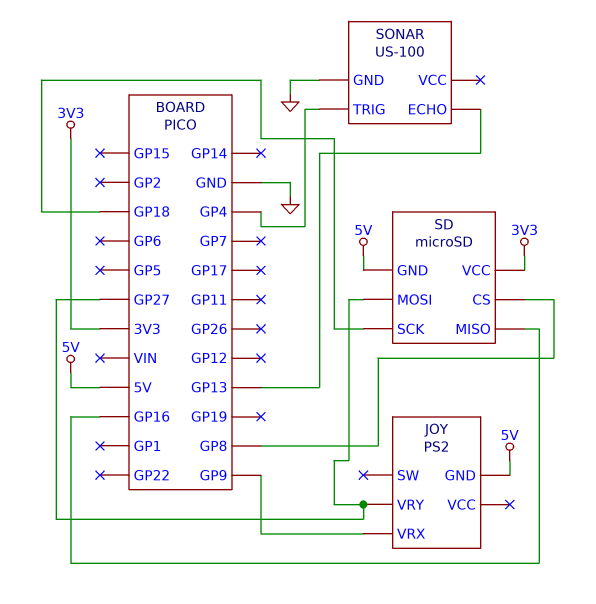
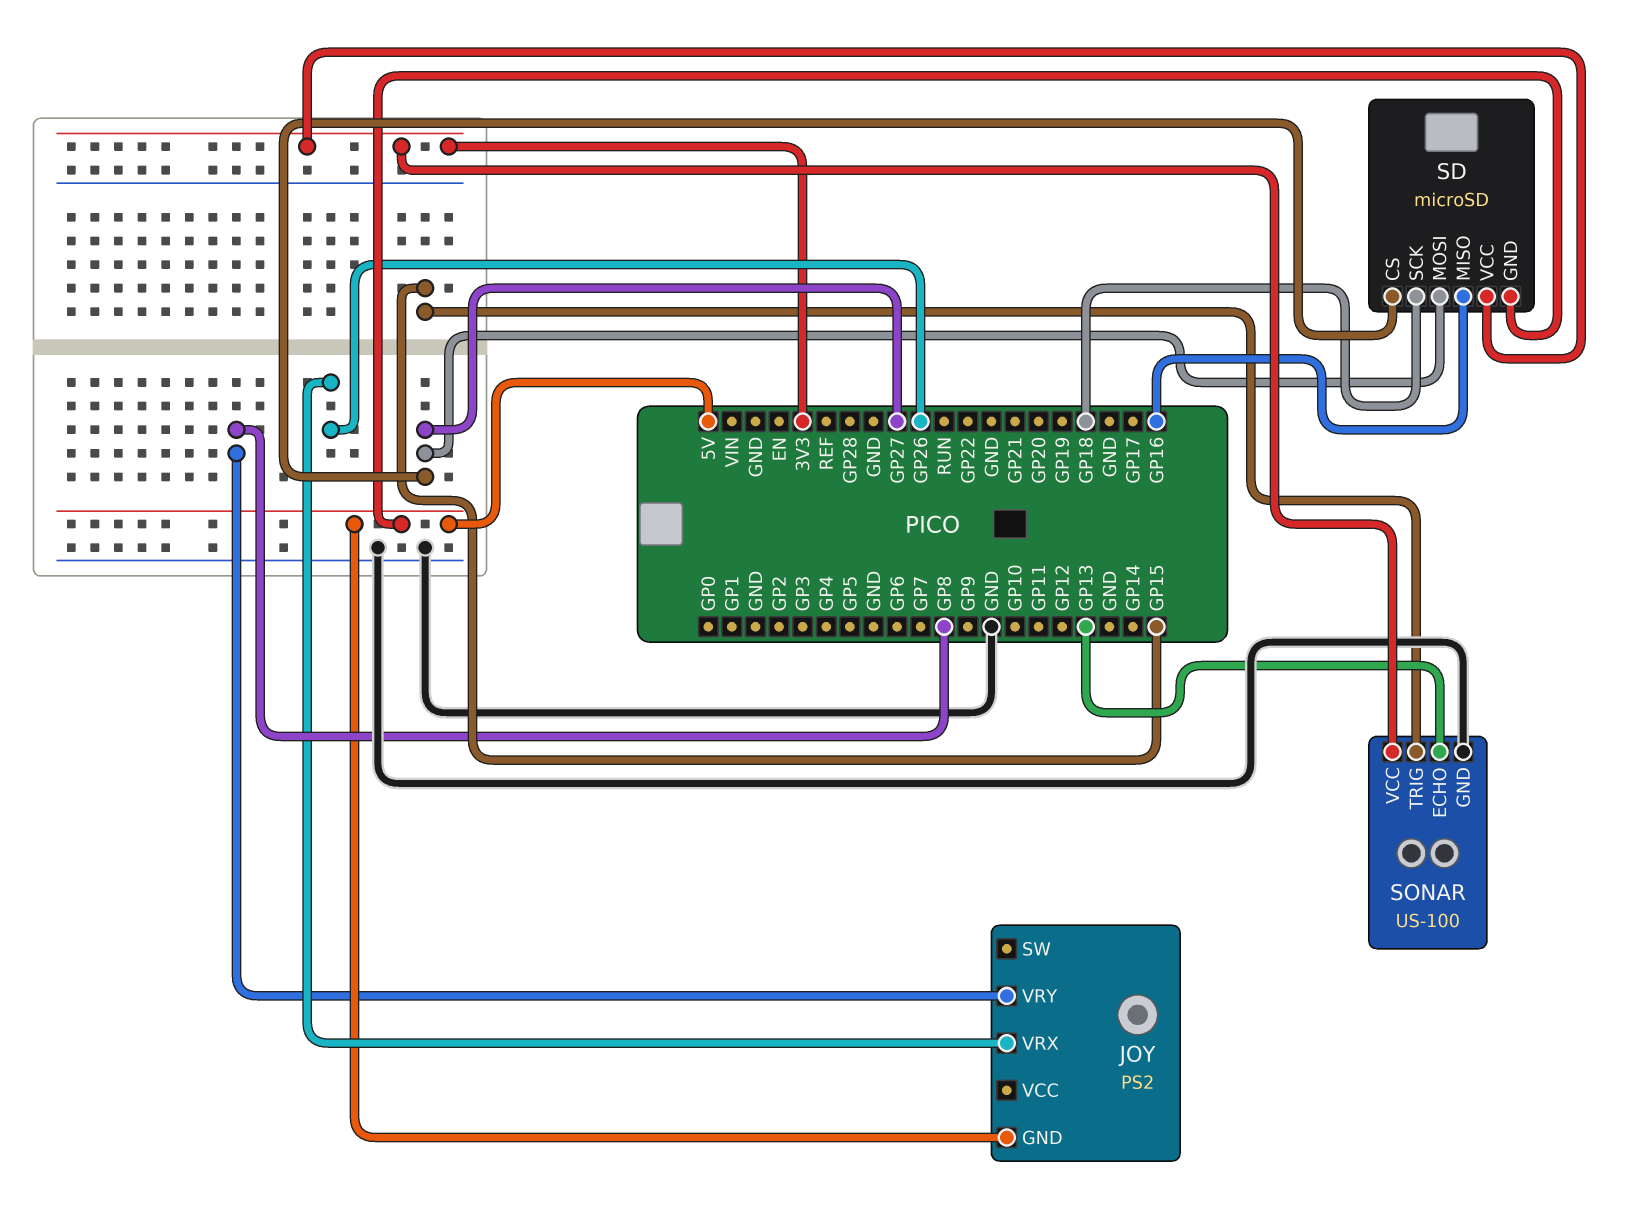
JOY pin VRX: GP9 -> GP26
JOY pin VRY: GP27 -> GP8
SD pin CS: GP8 -> GP27
SONAR pin TRIG: GP4 -> GP15
SONAR pin VCC: none -> 3V3

